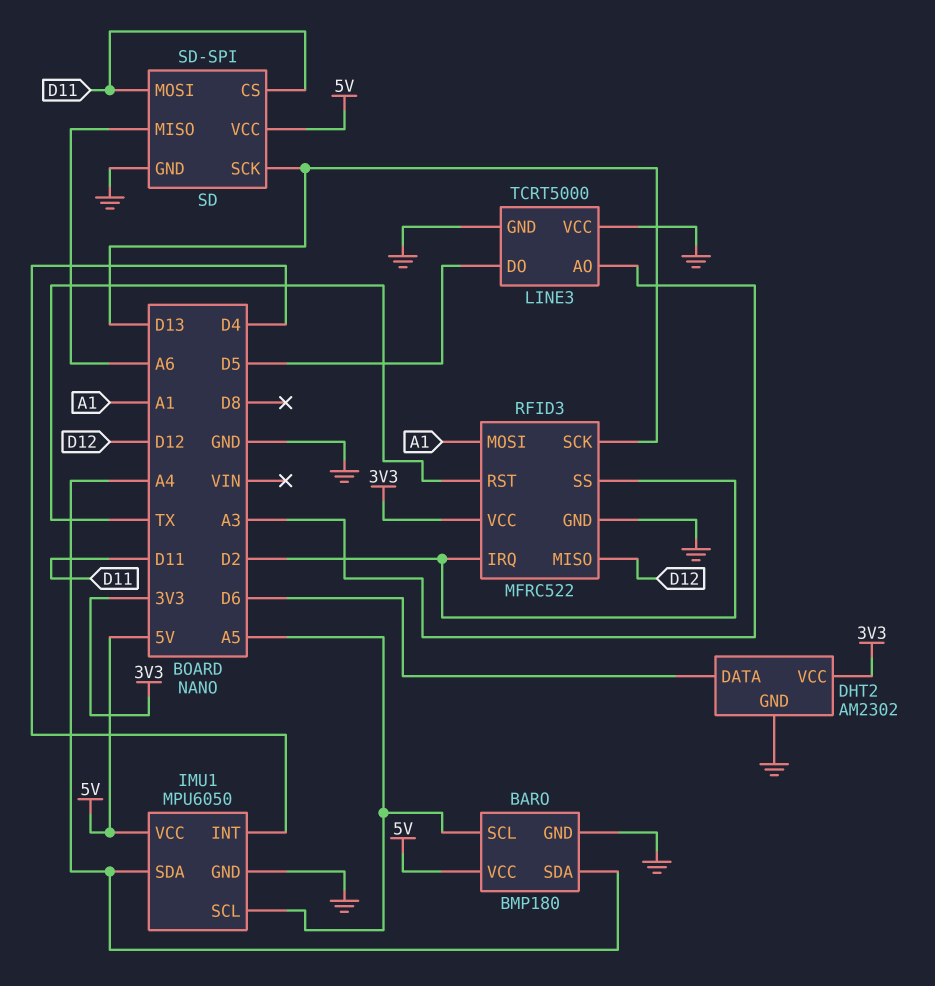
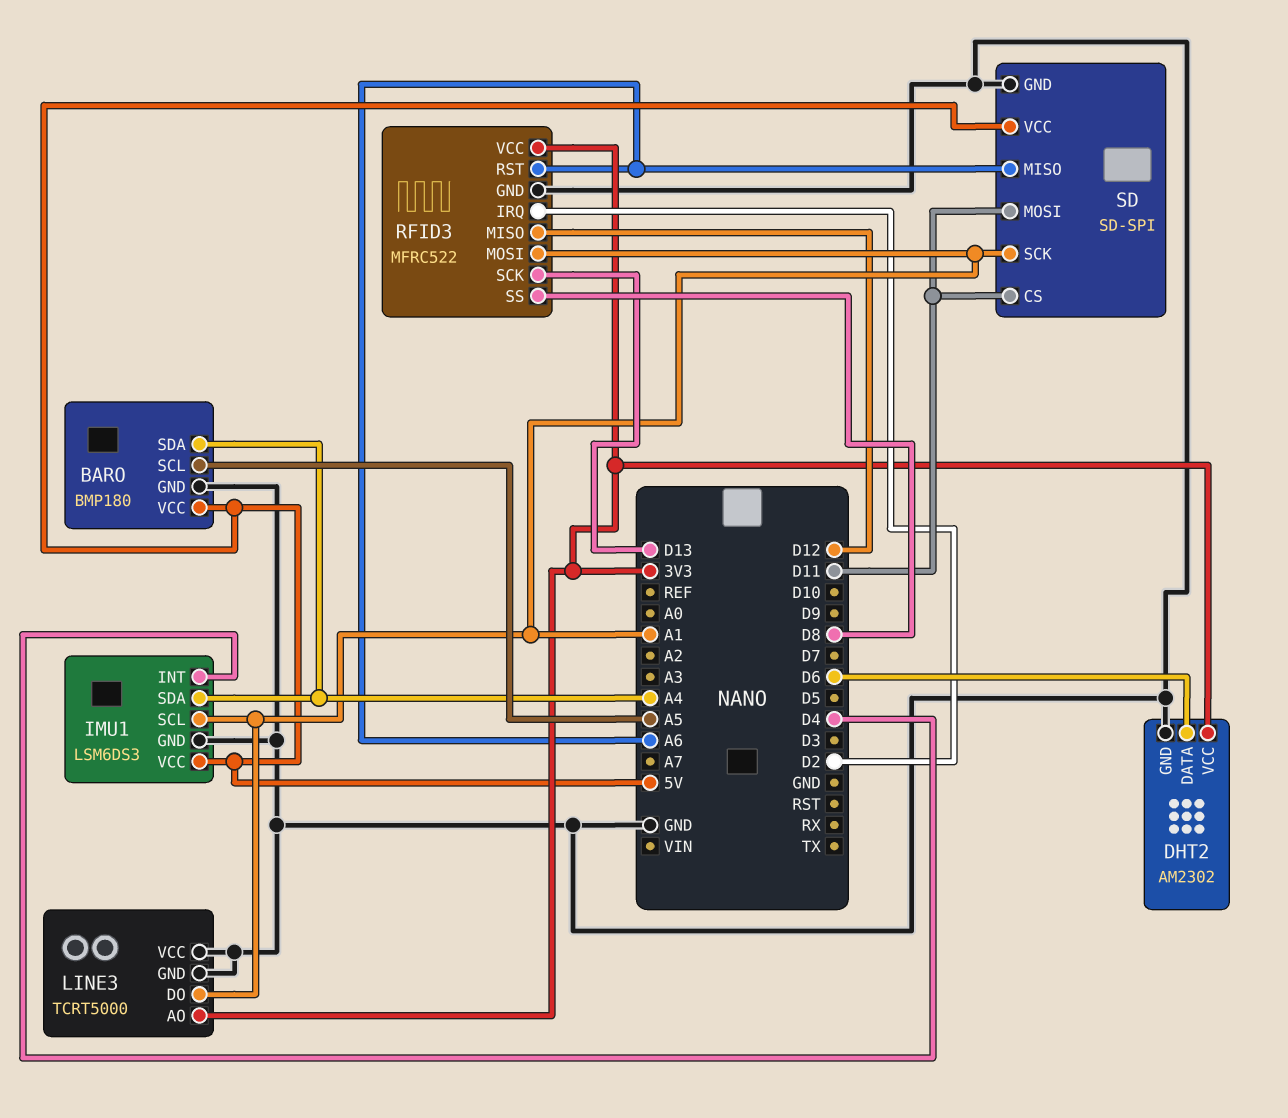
IMU1: MPU6050 -> LSM6DS3
IMU1 pin SCL: A5 -> A1
LINE3 pin AO: A3 -> 3V3
LINE3 pin DO: D5 -> A1
RFID3 pin RST: TX -> A6
RFID3 pin SS: D2 -> D8
SD pin SCK: D13 -> A1

